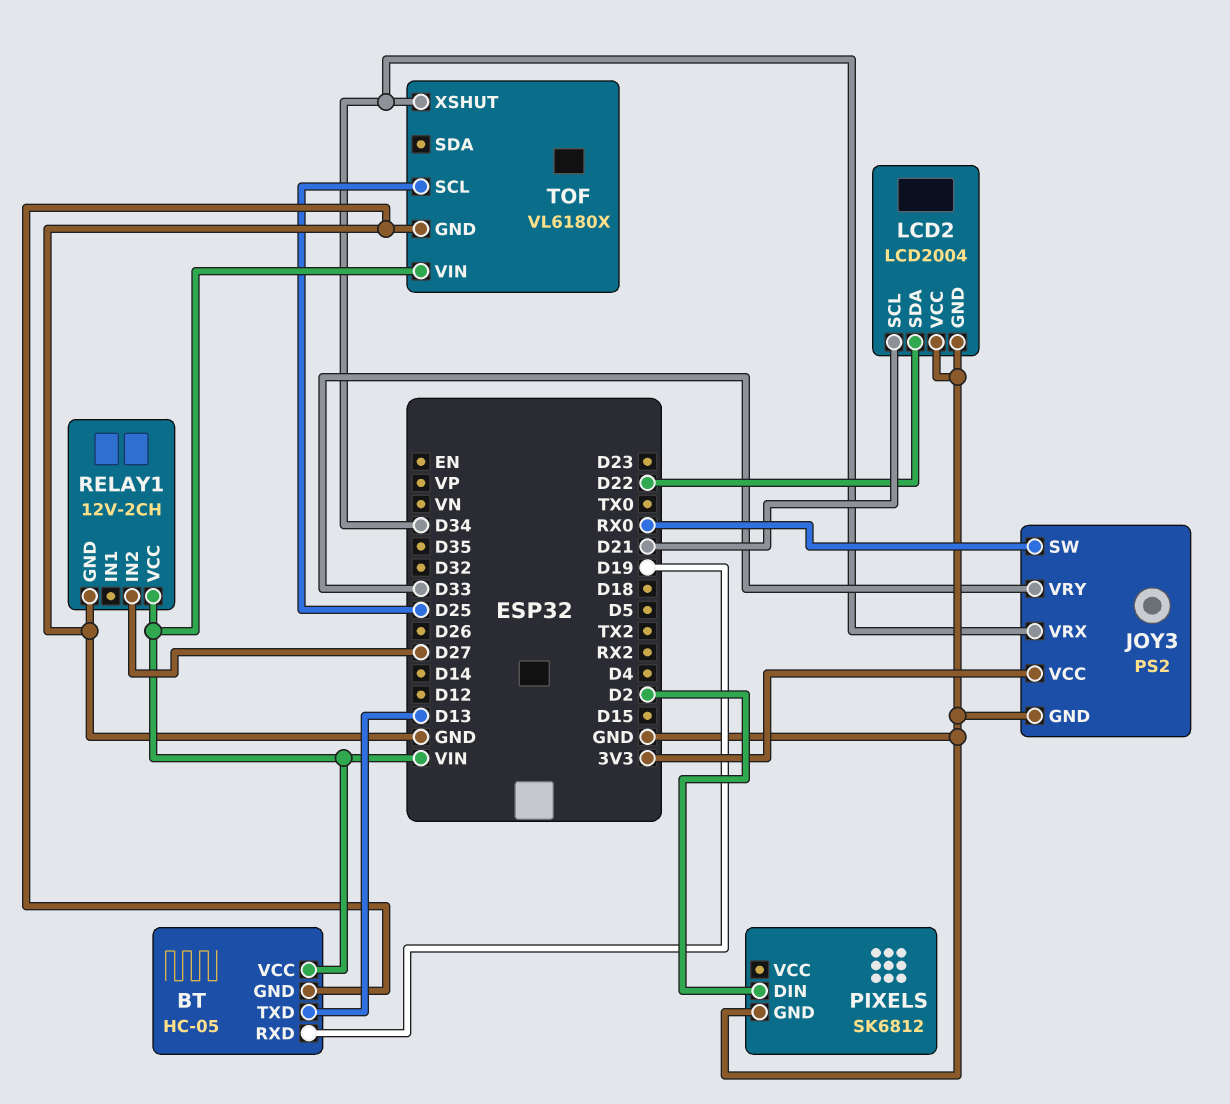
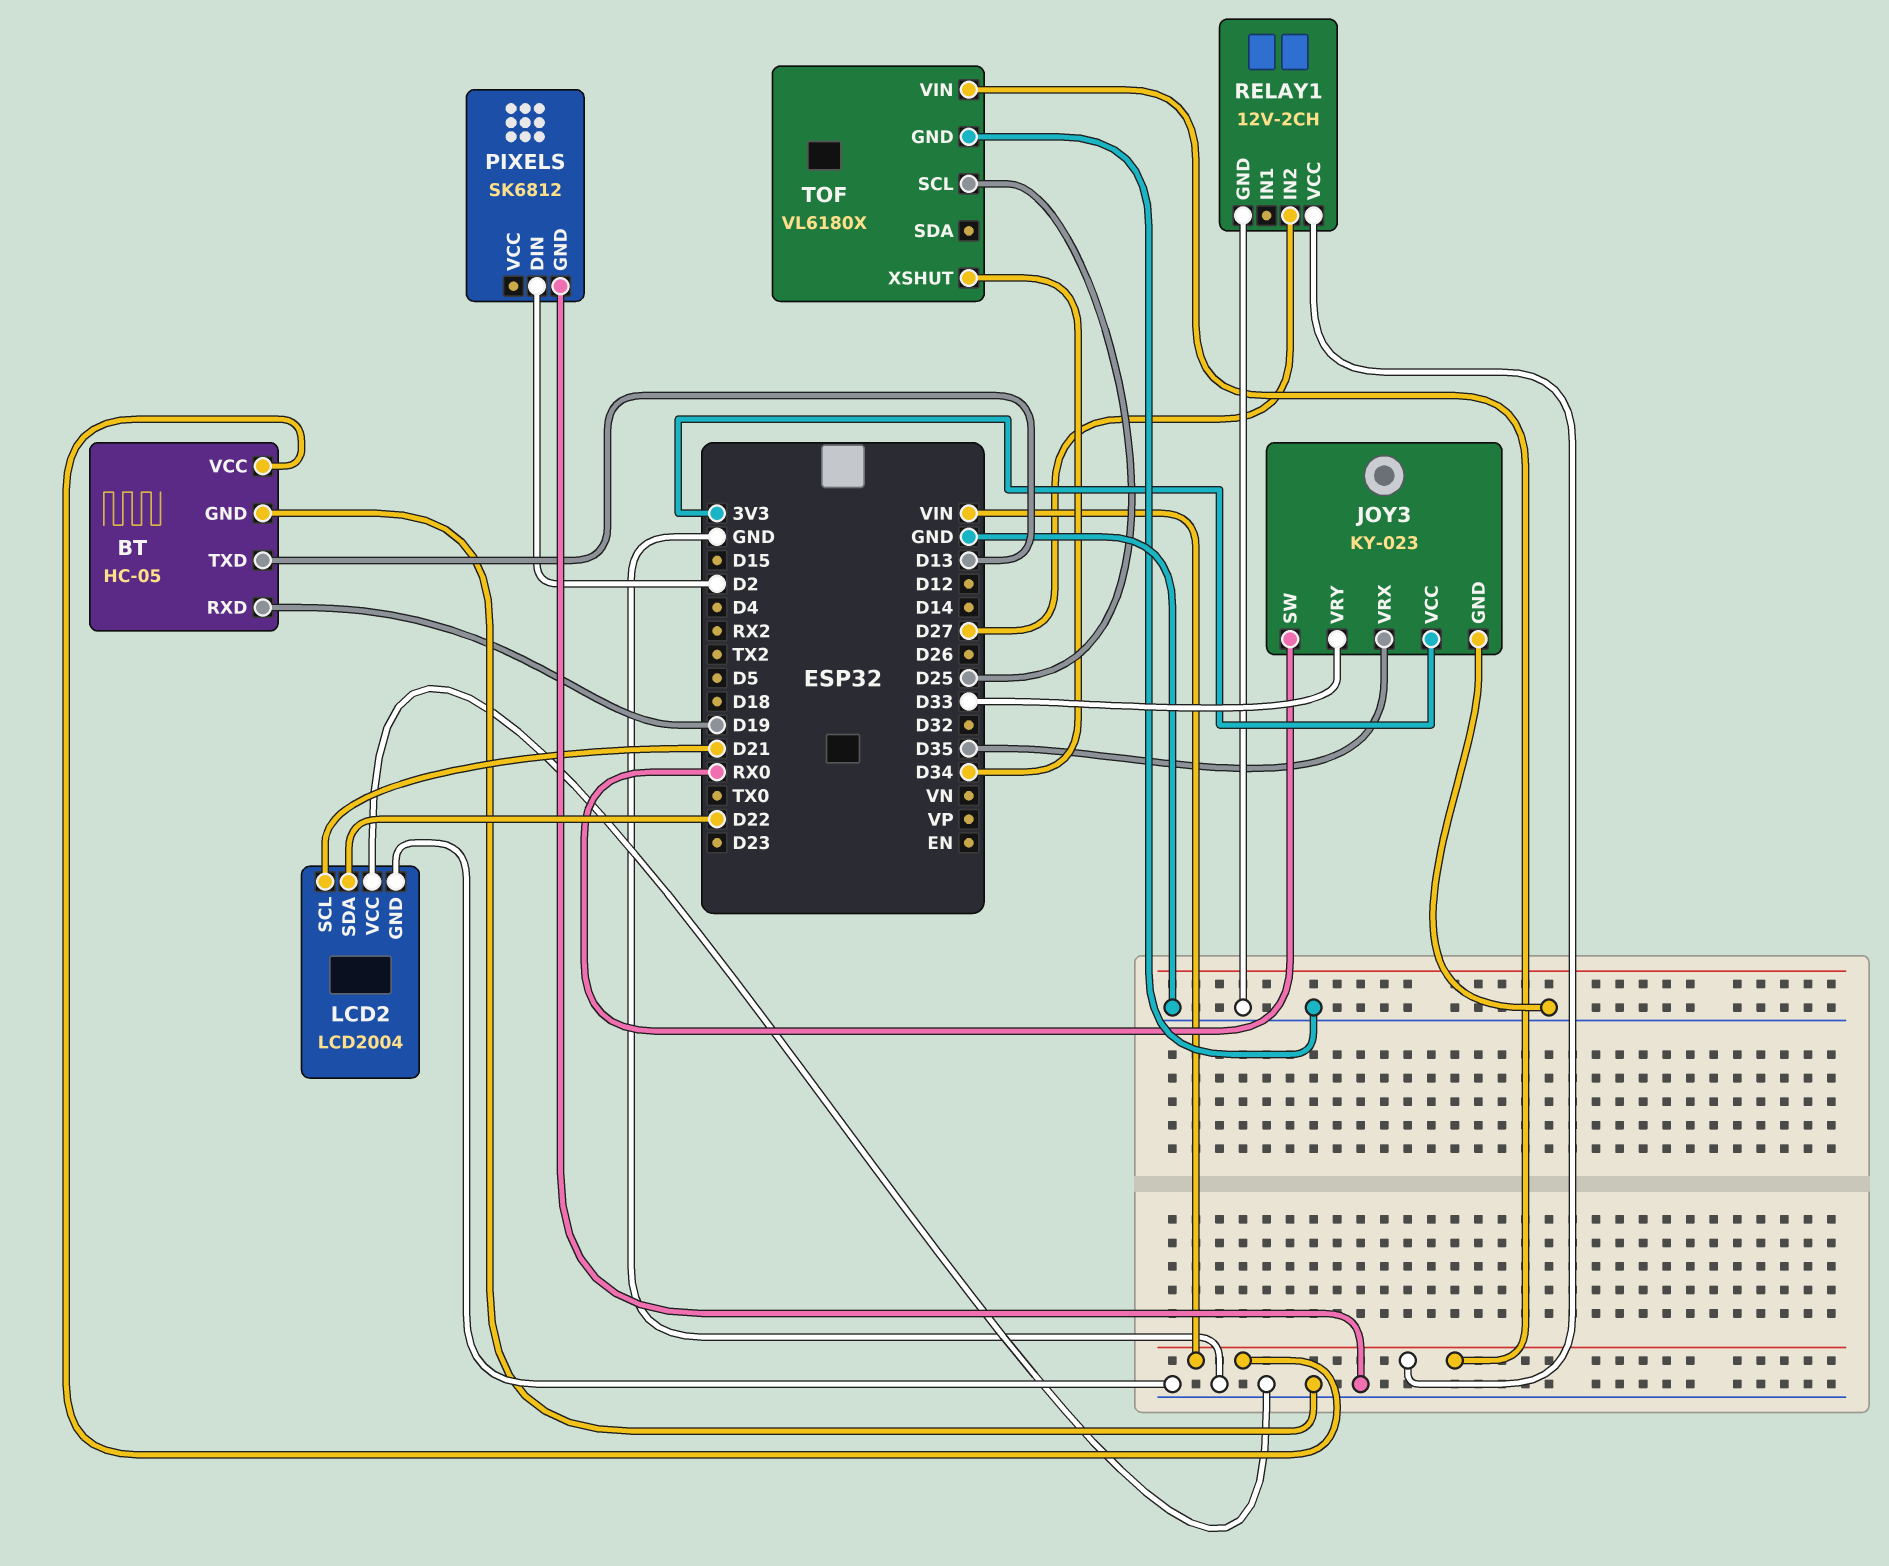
JOY3: PS2 -> KY-023
JOY3 pin VRX: D34 -> D35

